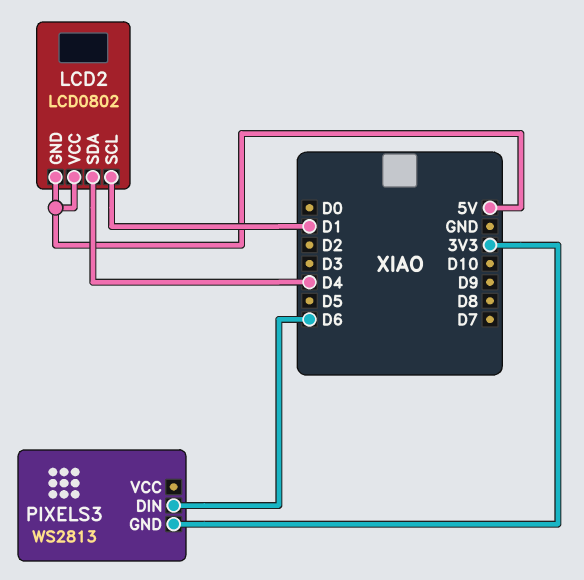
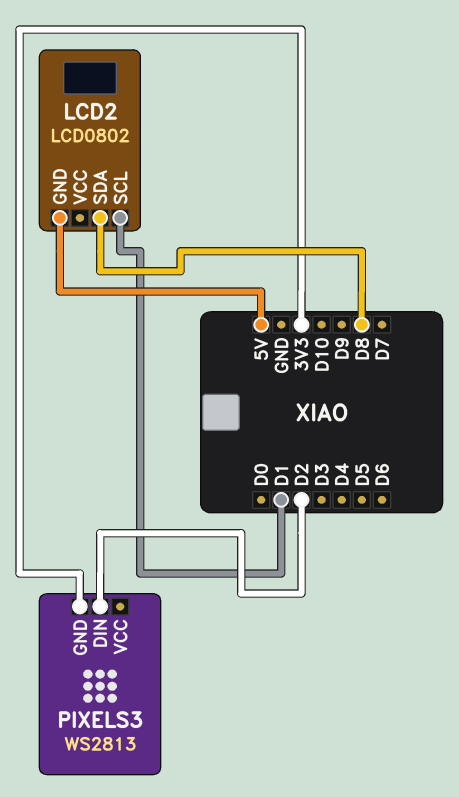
LCD2 pin SDA: D4 -> D8
LCD2 pin VCC: 5V -> none
PIXELS3 pin DIN: D6 -> D2

